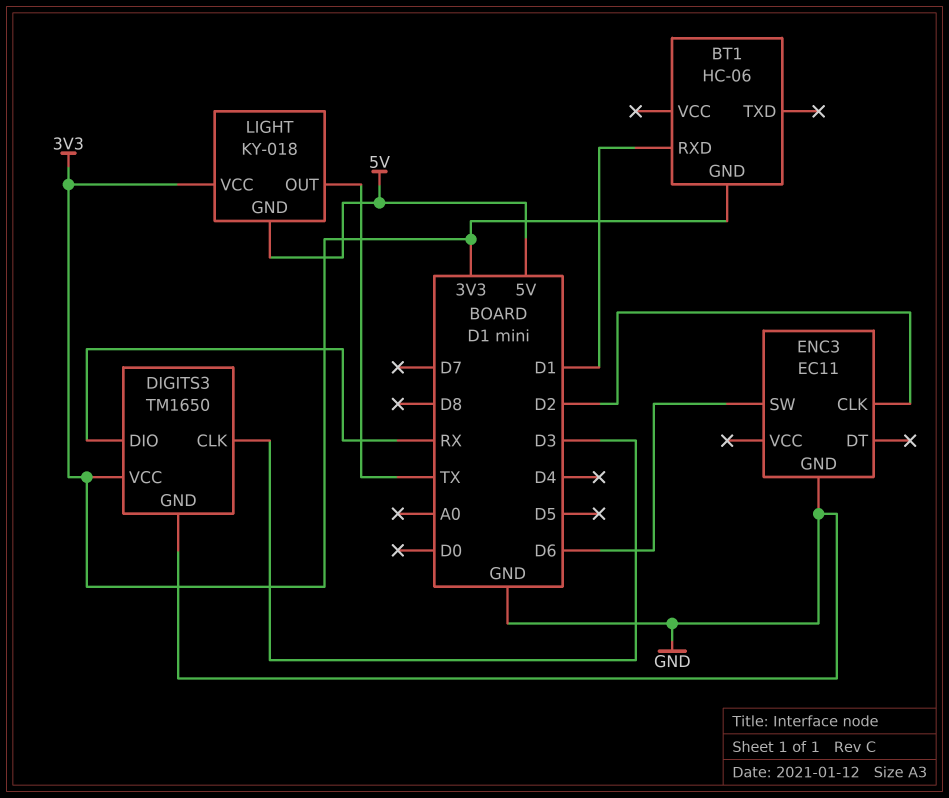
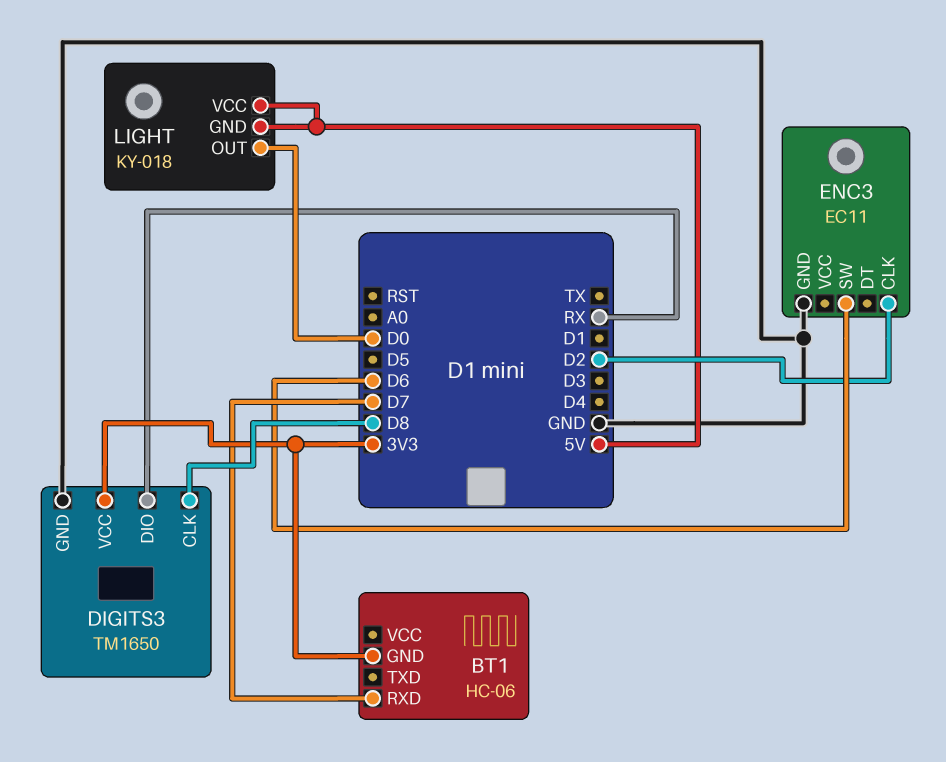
BT1 pin RXD: D1 -> D7
DIGITS3 pin CLK: D3 -> D8
LIGHT pin OUT: TX -> D0
LIGHT pin VCC: 3V3 -> 5V

